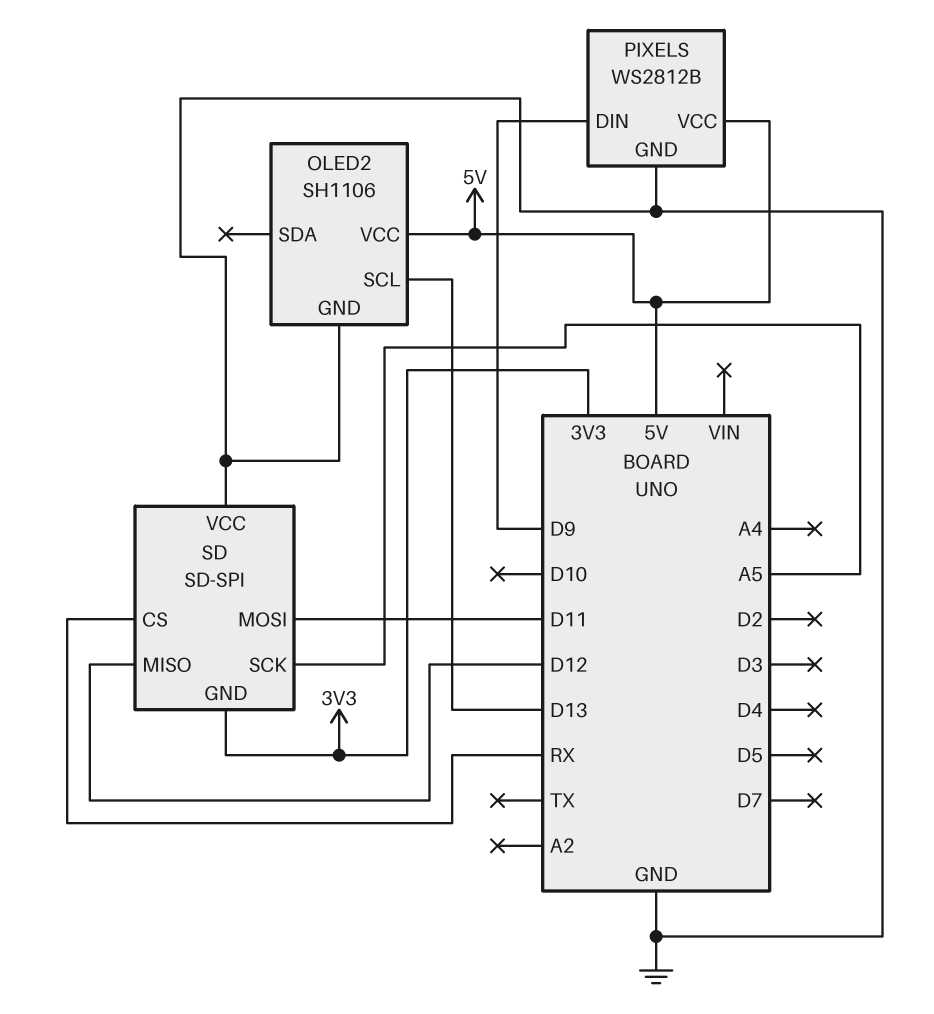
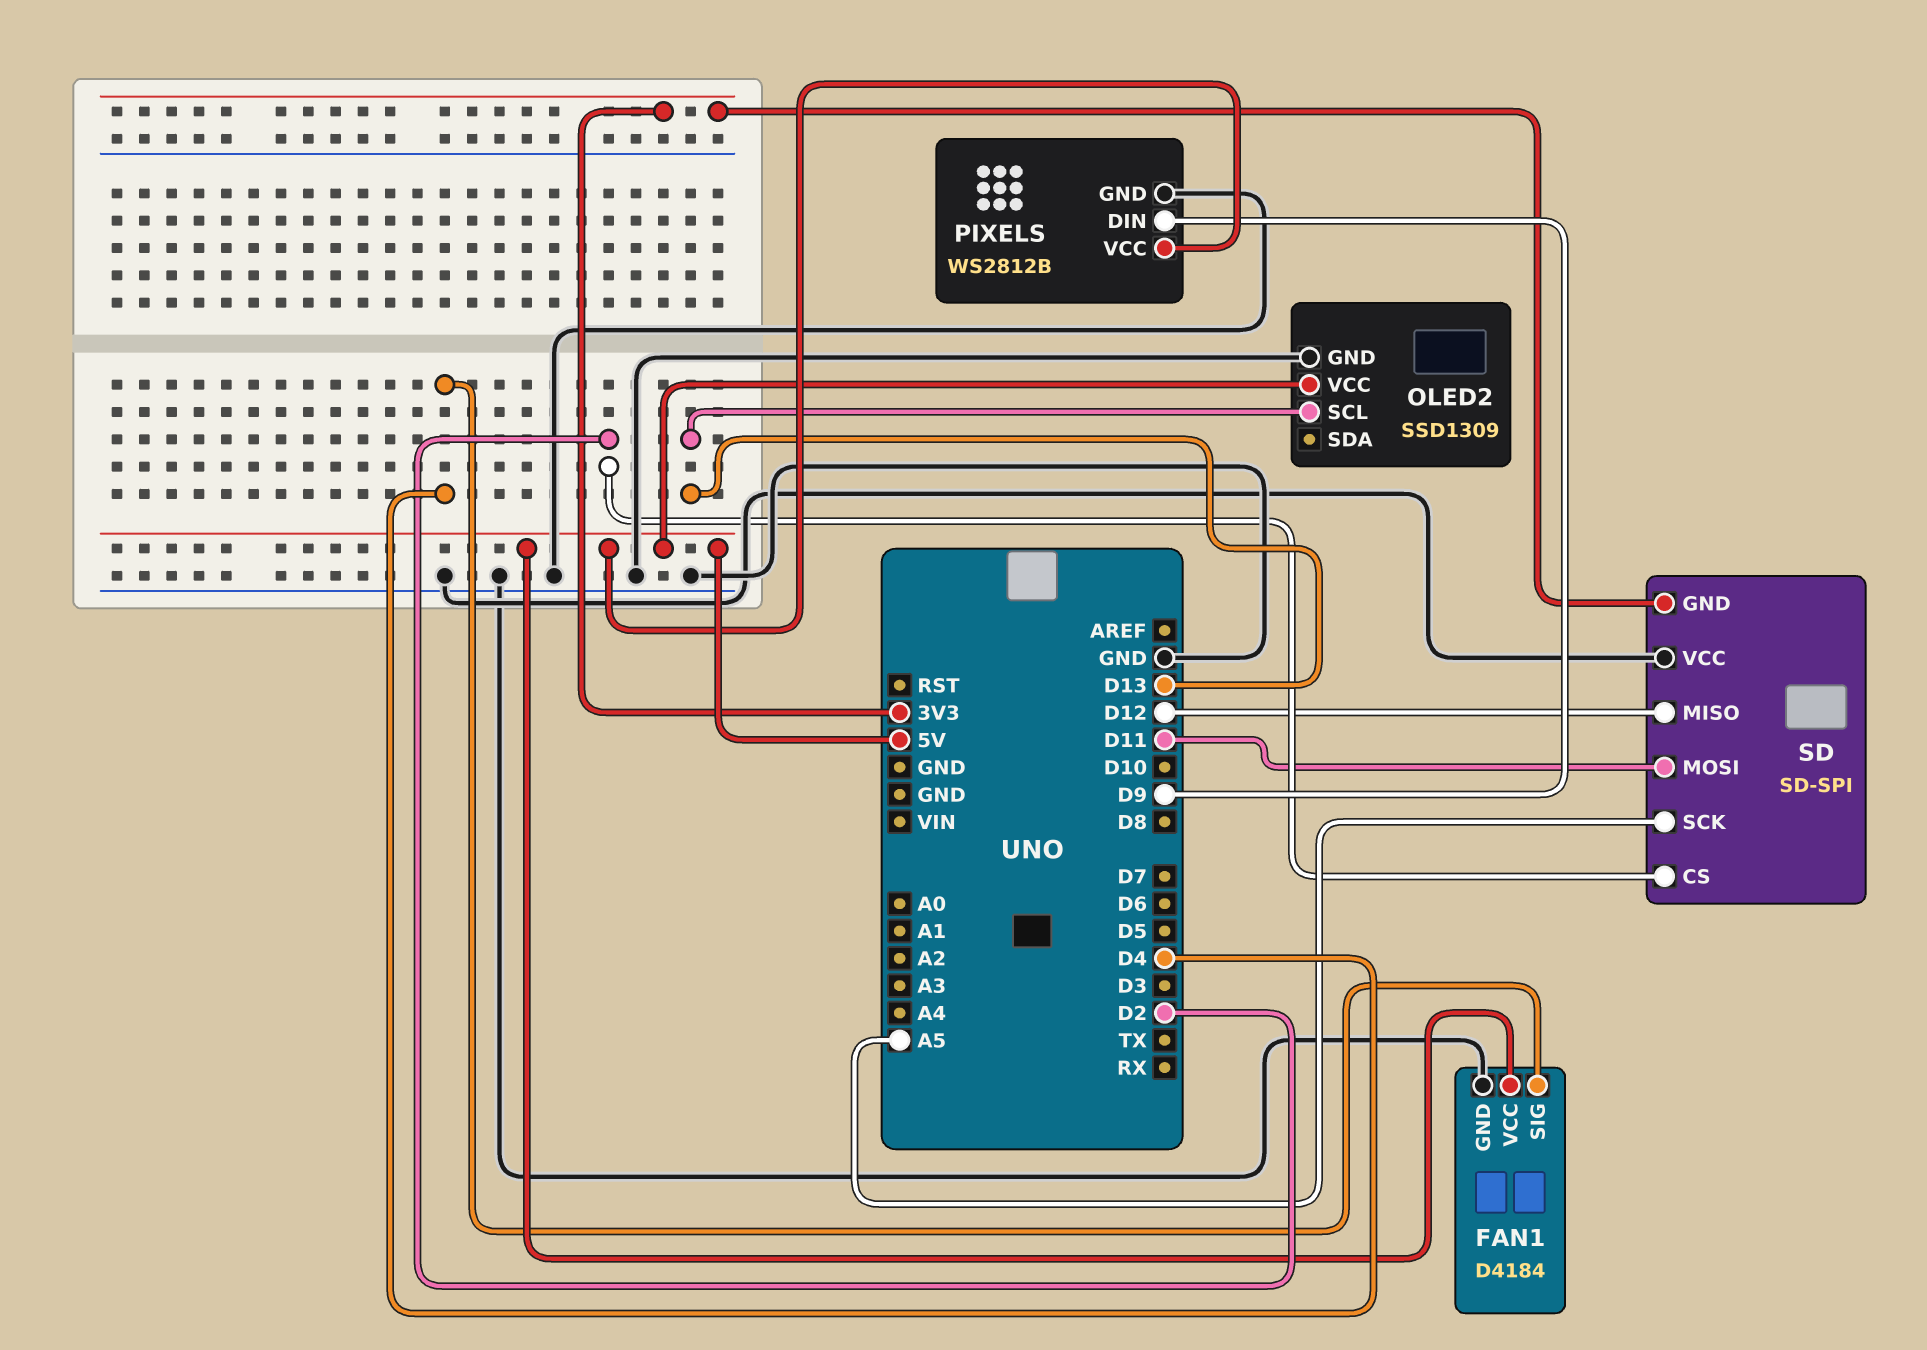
FAN1: none -> D4184
FAN1 pin GND: none -> GND
FAN1 pin SIG: none -> D4
FAN1 pin VCC: none -> 5V
OLED2: SH1106 -> SSD1309
SD pin CS: RX -> D2

